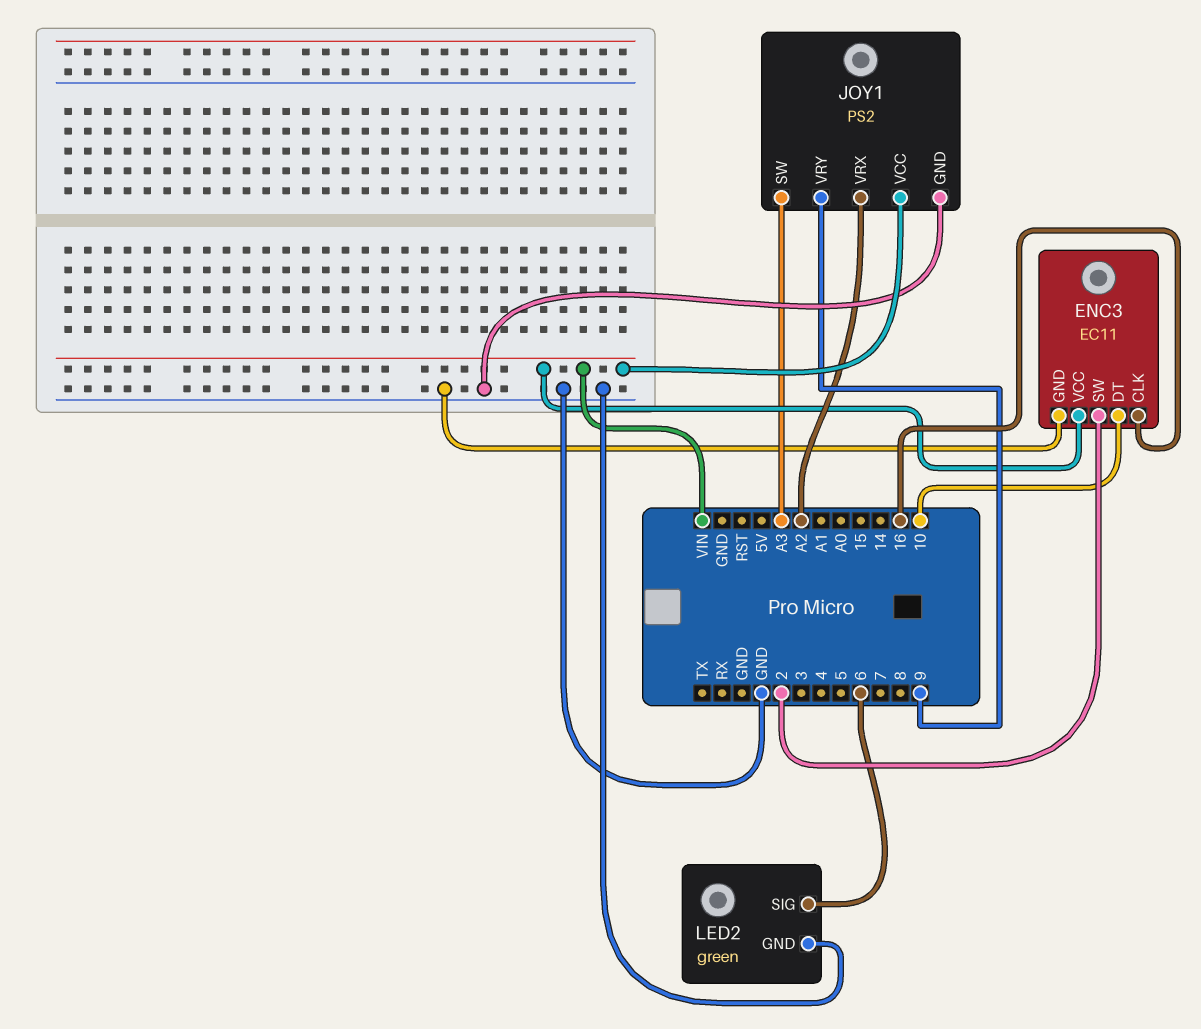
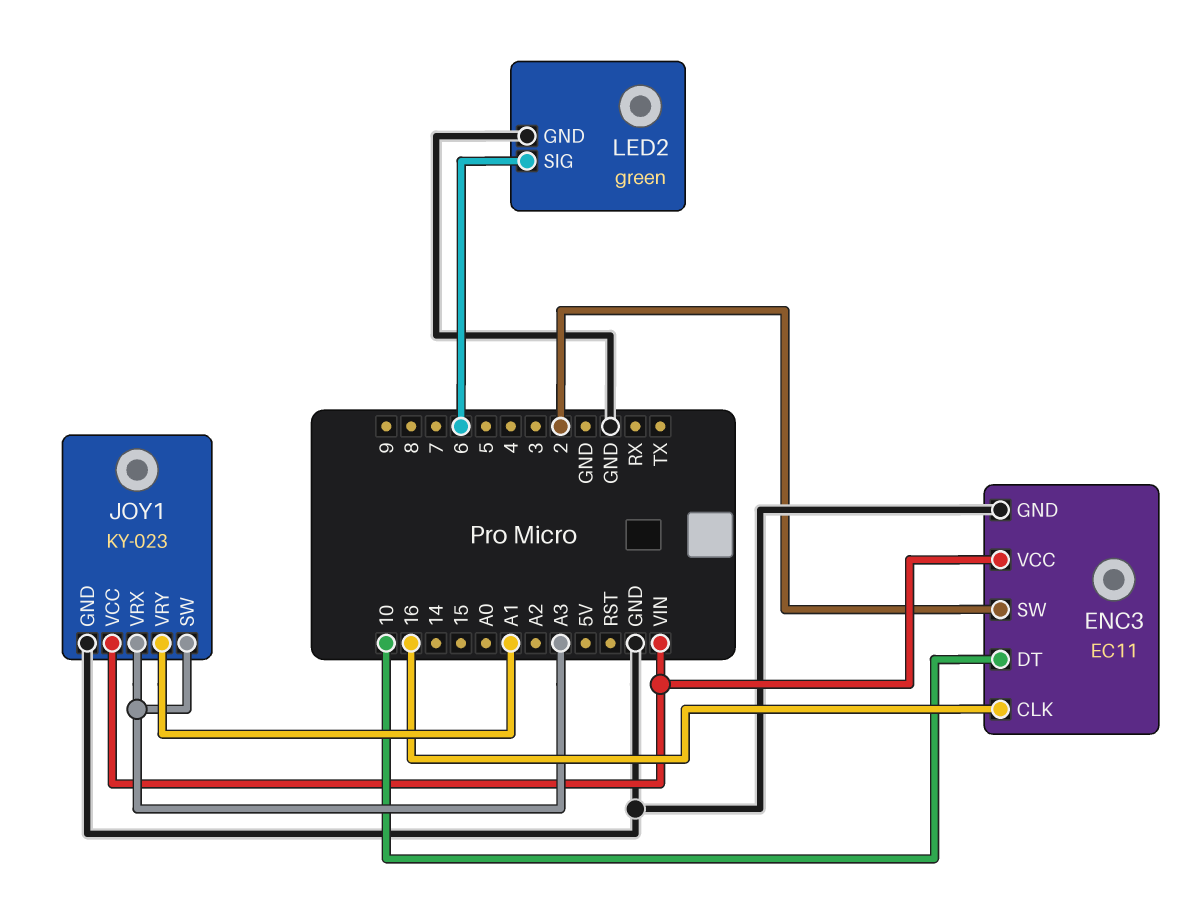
JOY1: PS2 -> KY-023
JOY1 pin VRX: A2 -> A3
JOY1 pin VRY: 9 -> A1

